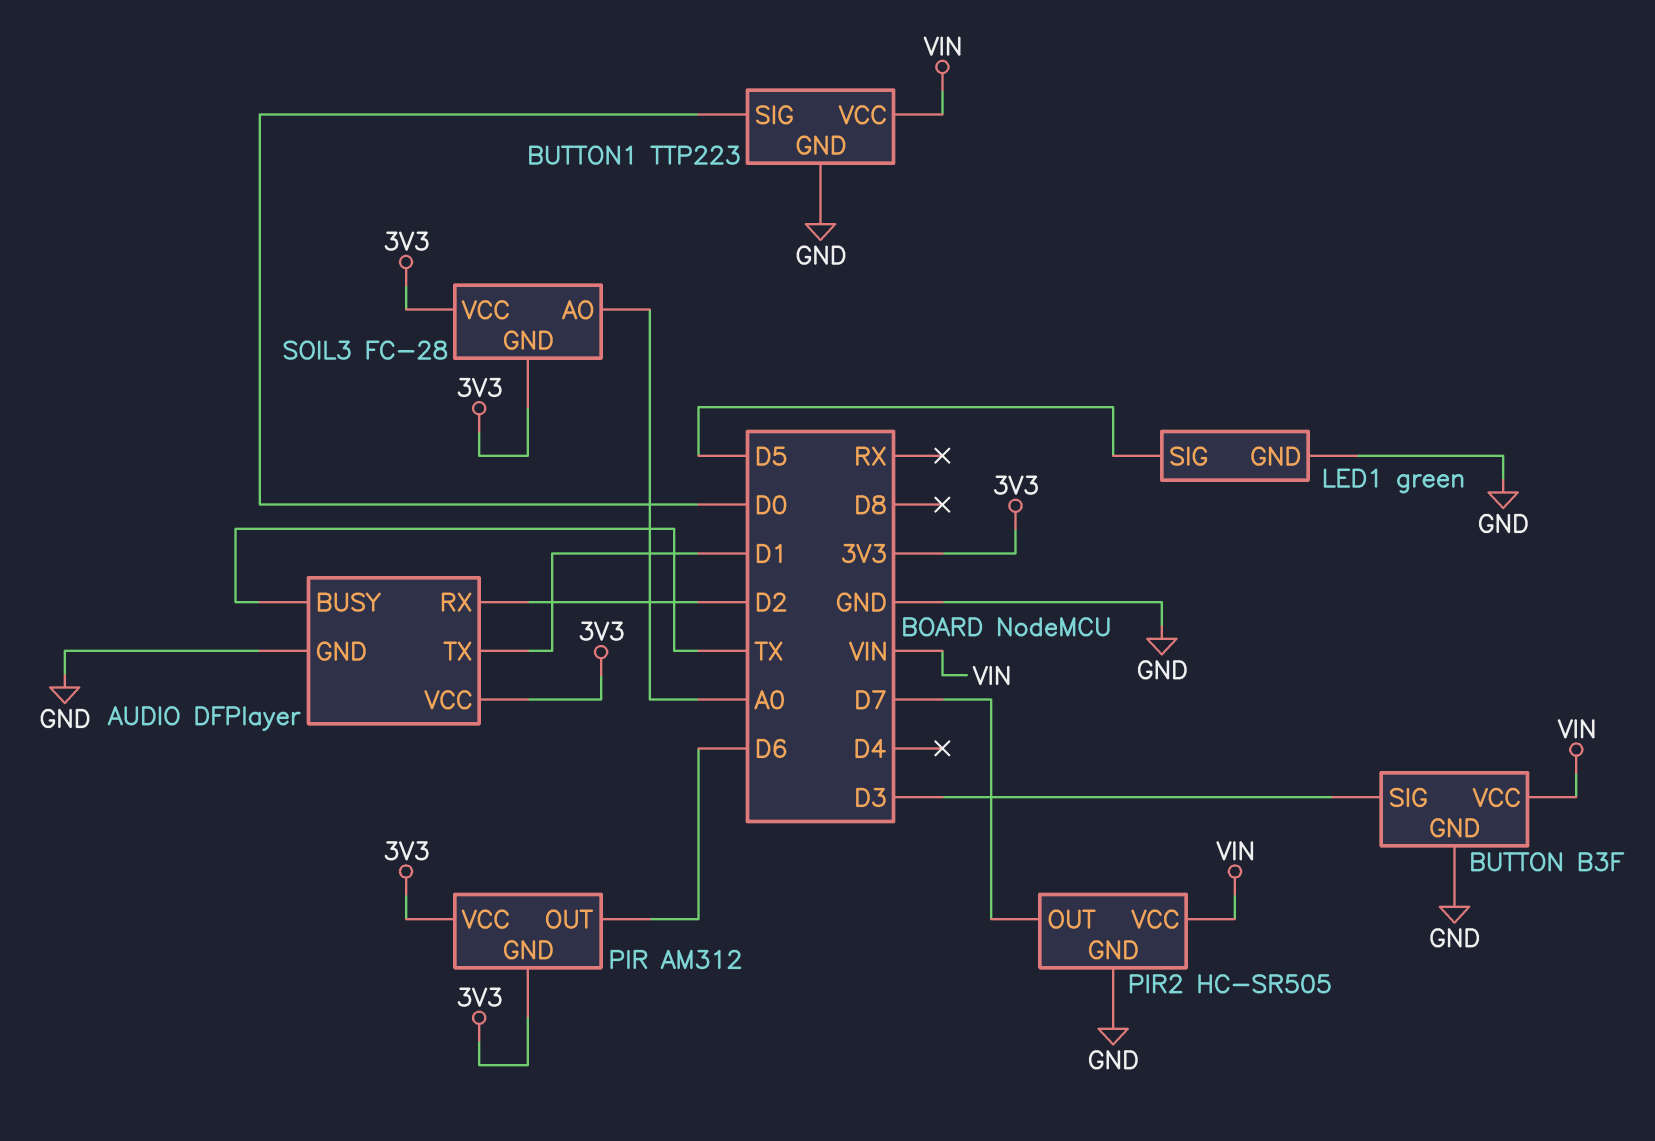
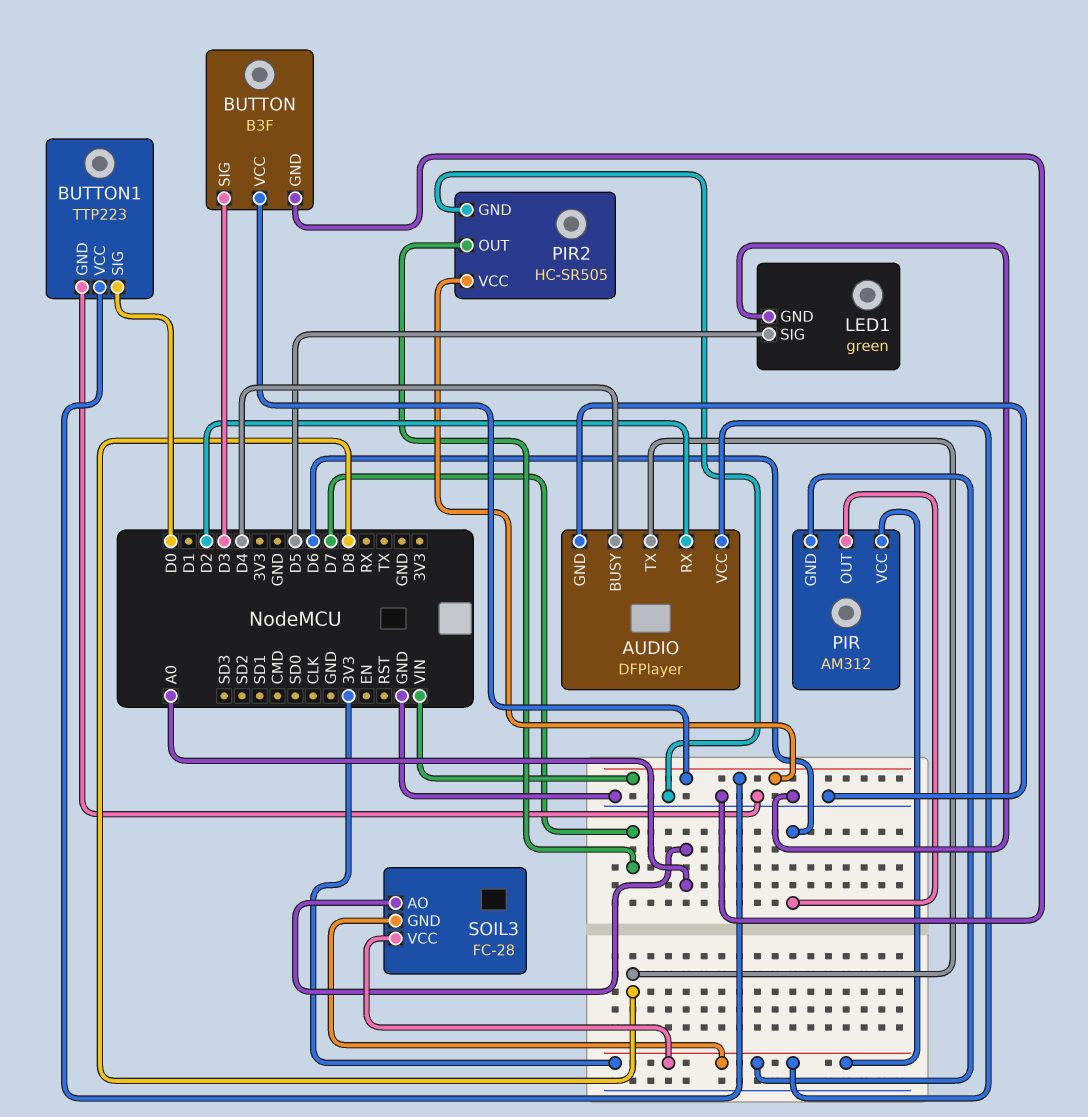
AUDIO pin BUSY: TX -> D4
AUDIO pin TX: D1 -> D8

